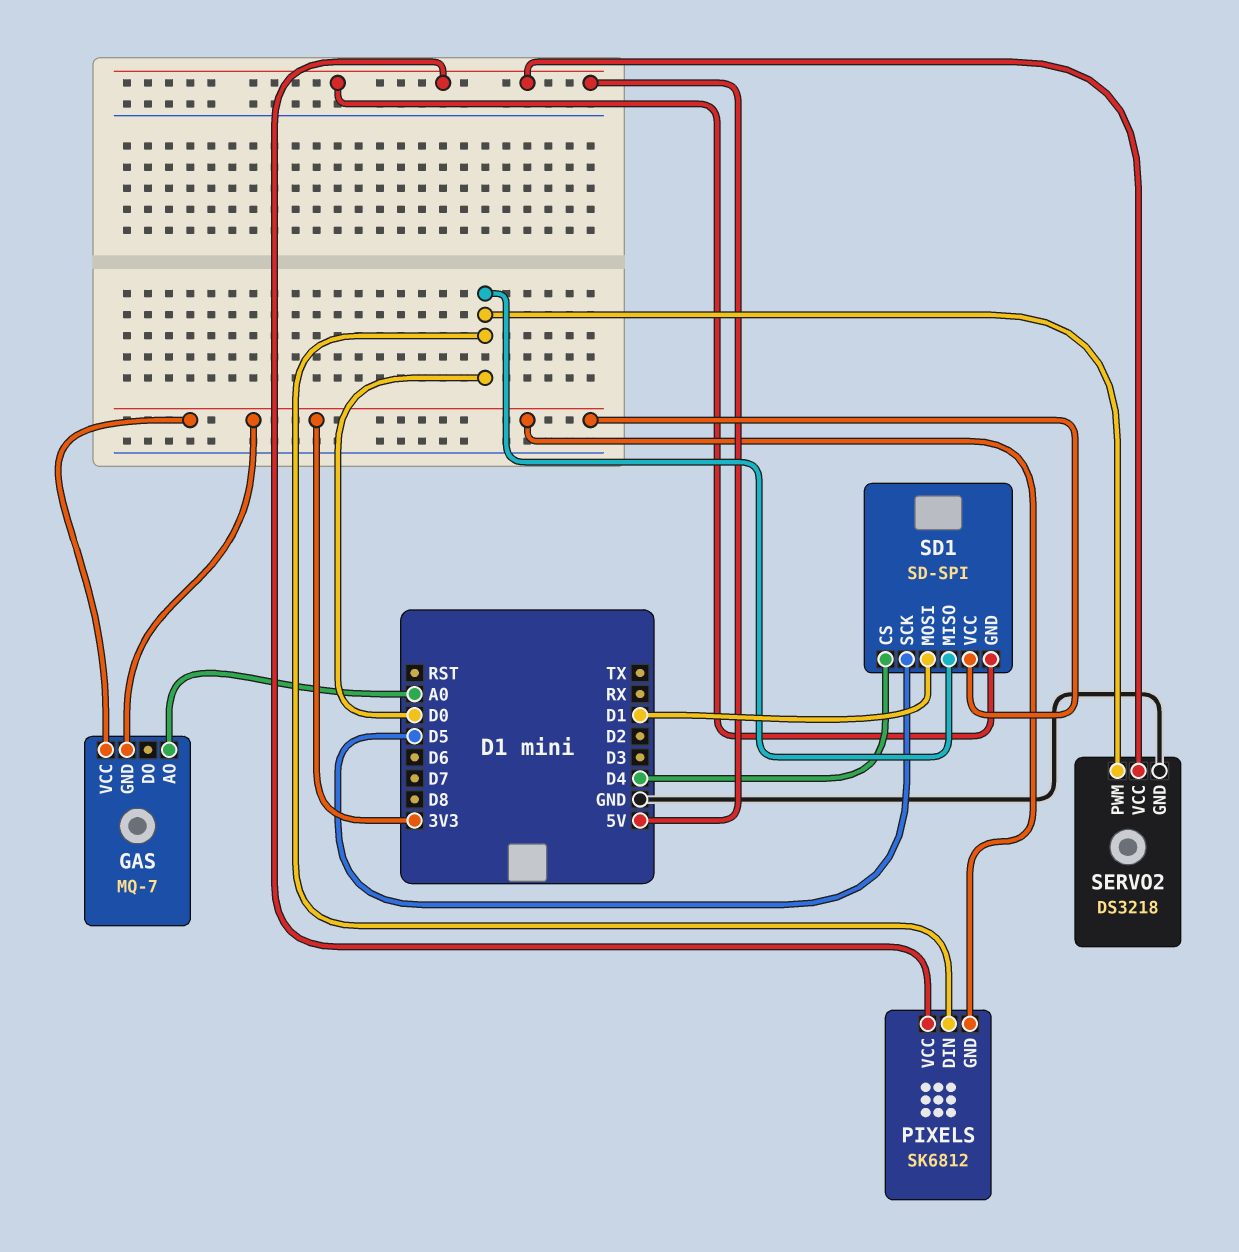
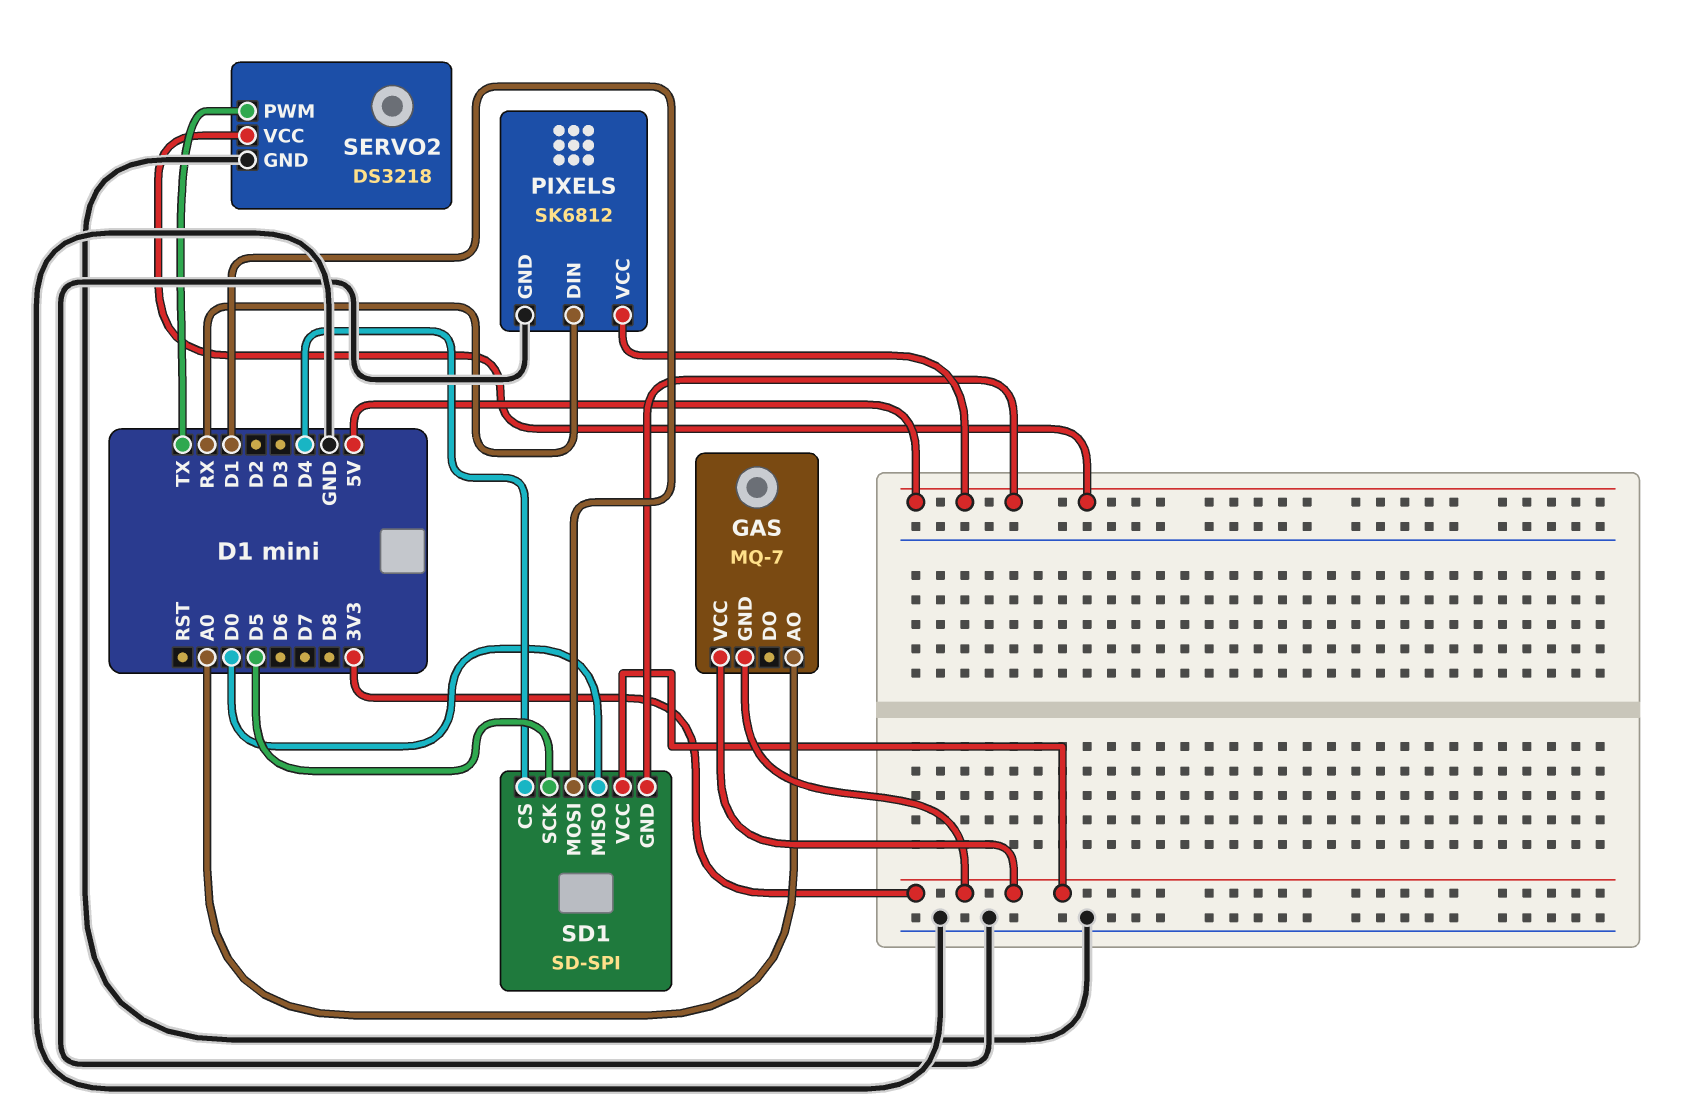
PIXELS pin DIN: D0 -> RX
PIXELS pin GND: 3V3 -> GND
SERVO2 pin PWM: D0 -> TX

